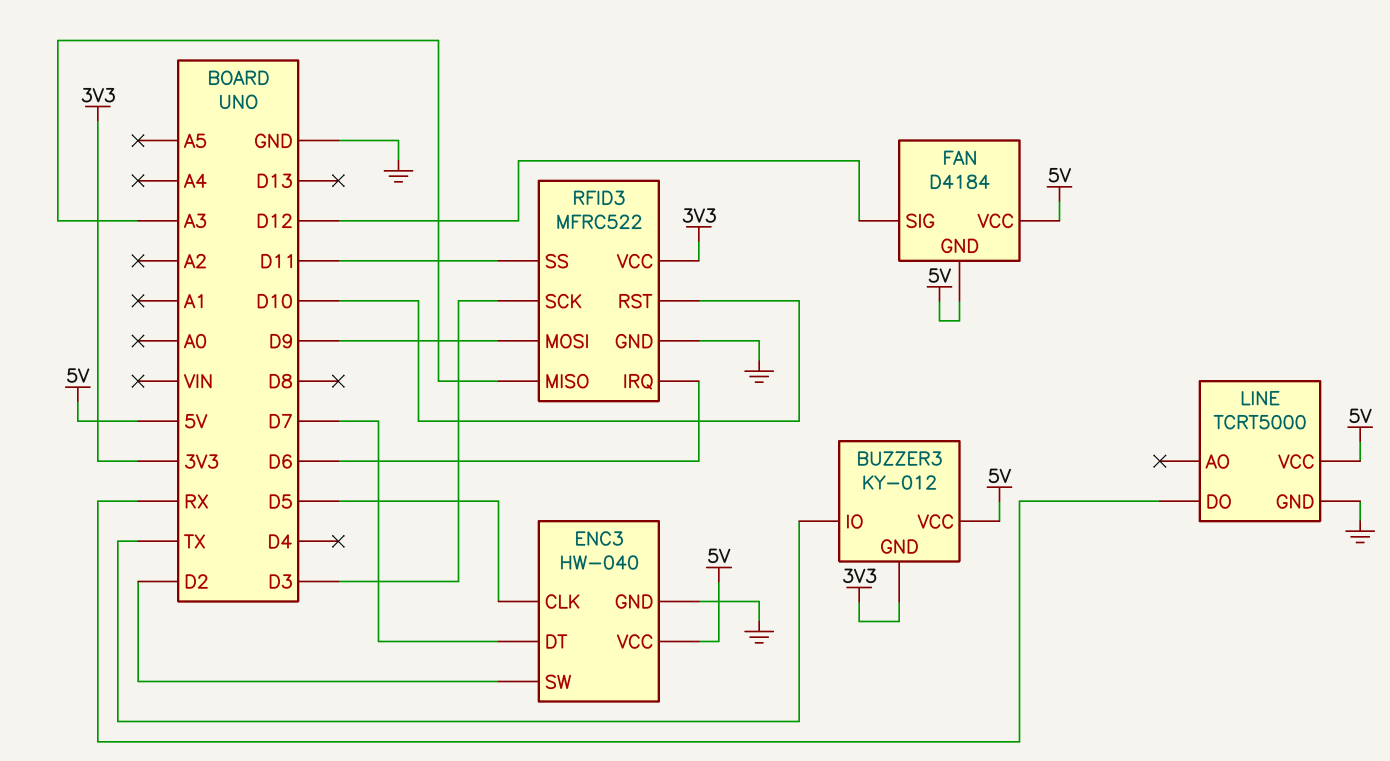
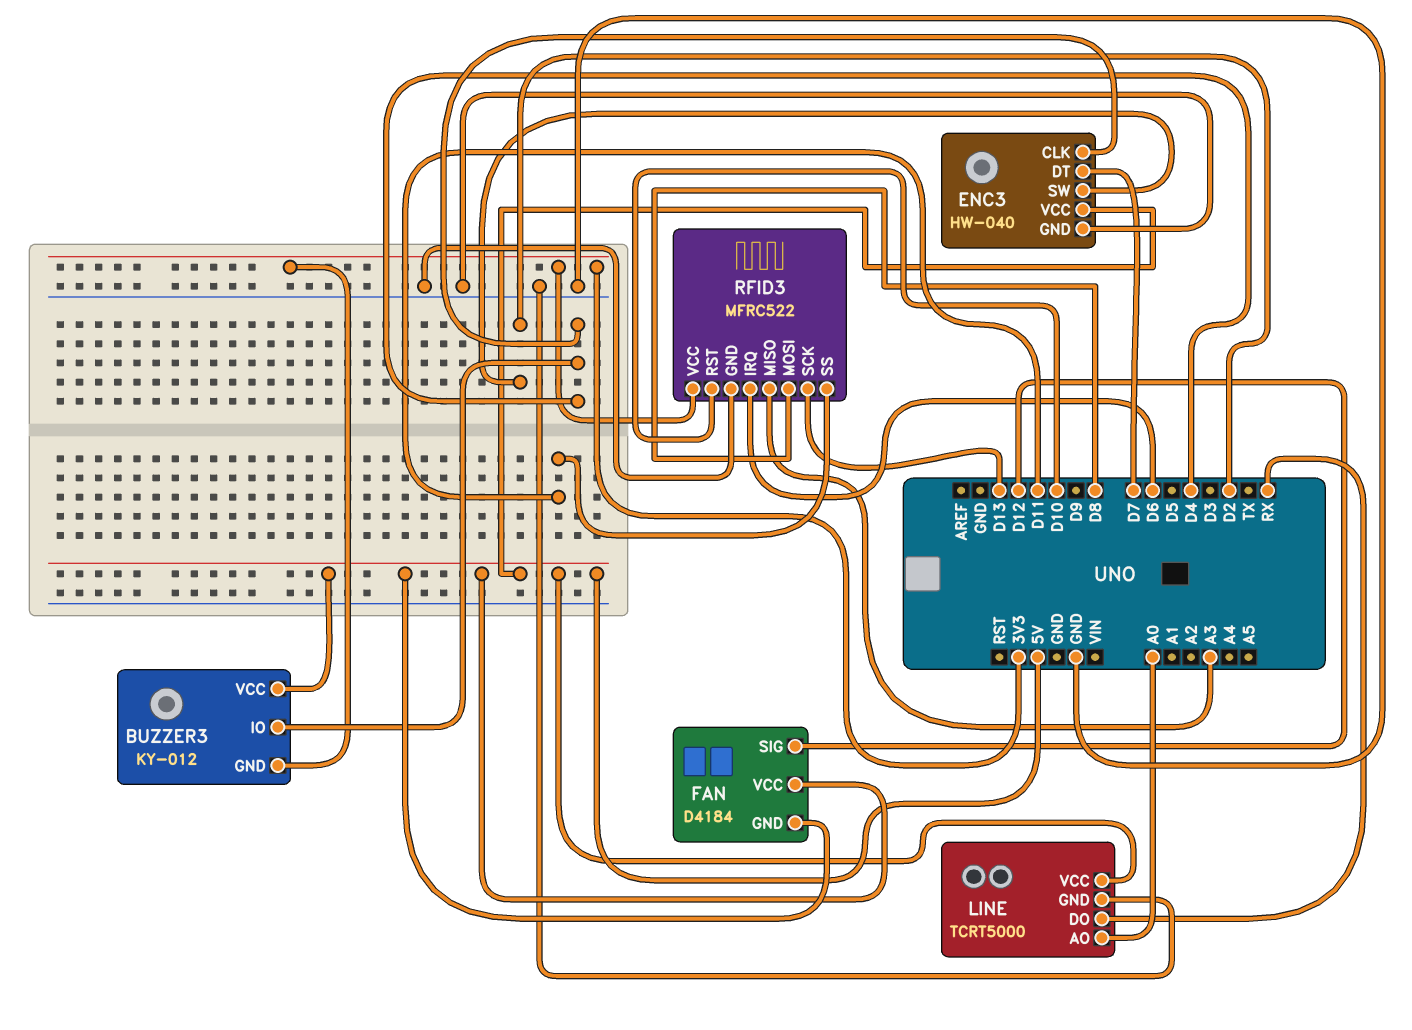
BUZZER3 pin IO: TX -> D4
ENC3 pin CLK: D5 -> D4
LINE pin AO: none -> A0
RFID3 pin MOSI: D9 -> D8
RFID3 pin SCK: D3 -> D13

